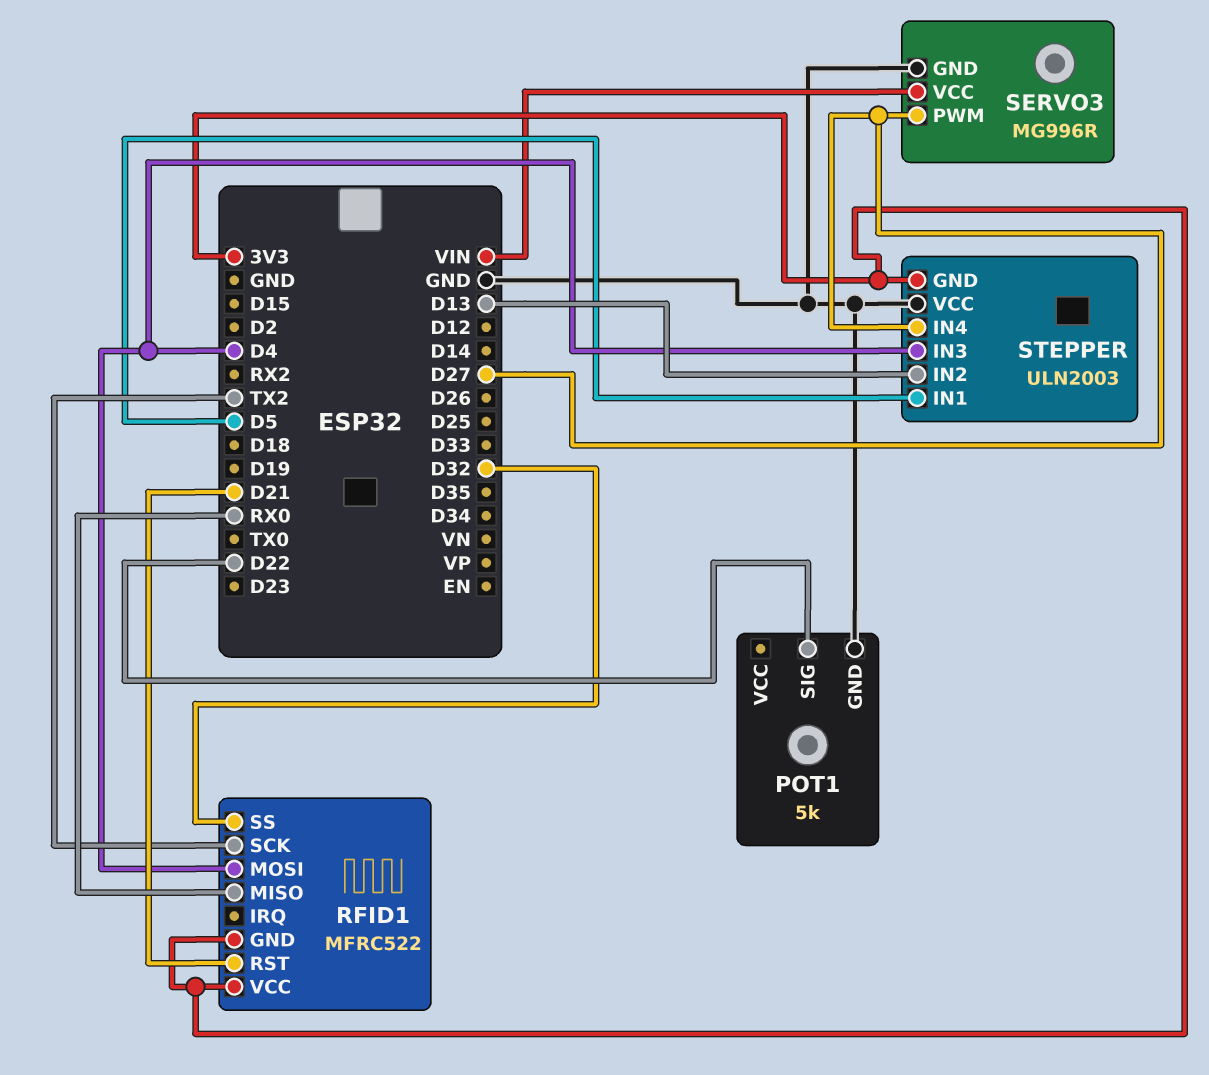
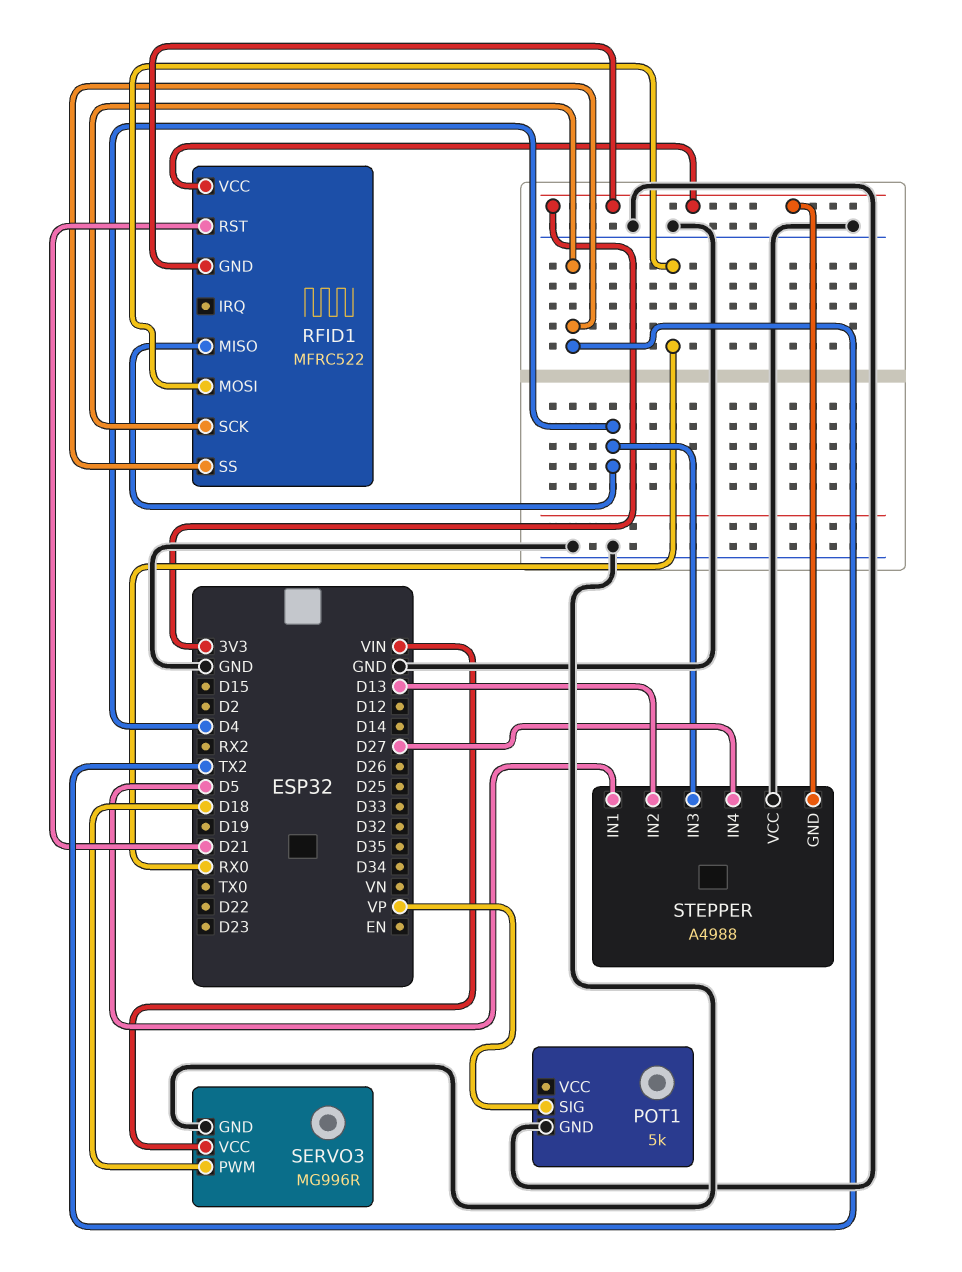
POT1 pin SIG: D22 -> VP
RFID1 pin MISO: RX0 -> D4
RFID1 pin MOSI: D4 -> RX0
RFID1 pin SS: D32 -> TX2
SERVO3 pin PWM: D27 -> D18
STEPPER: ULN2003 -> A4988

